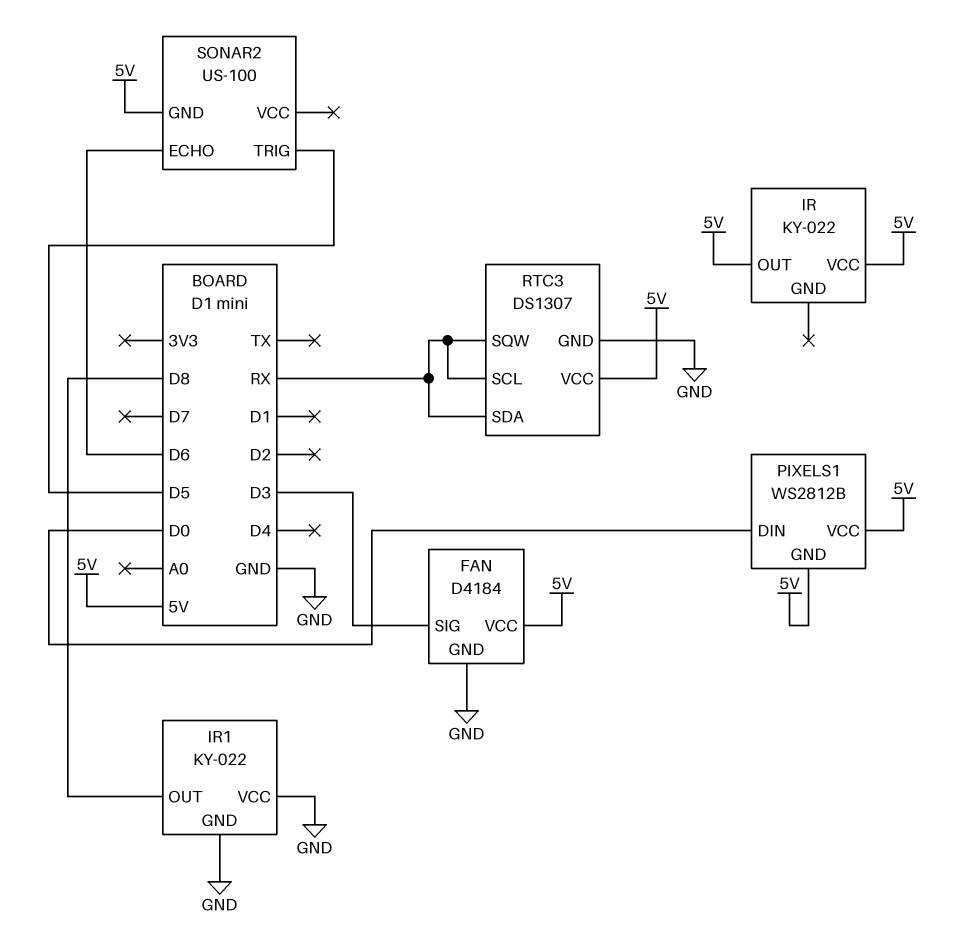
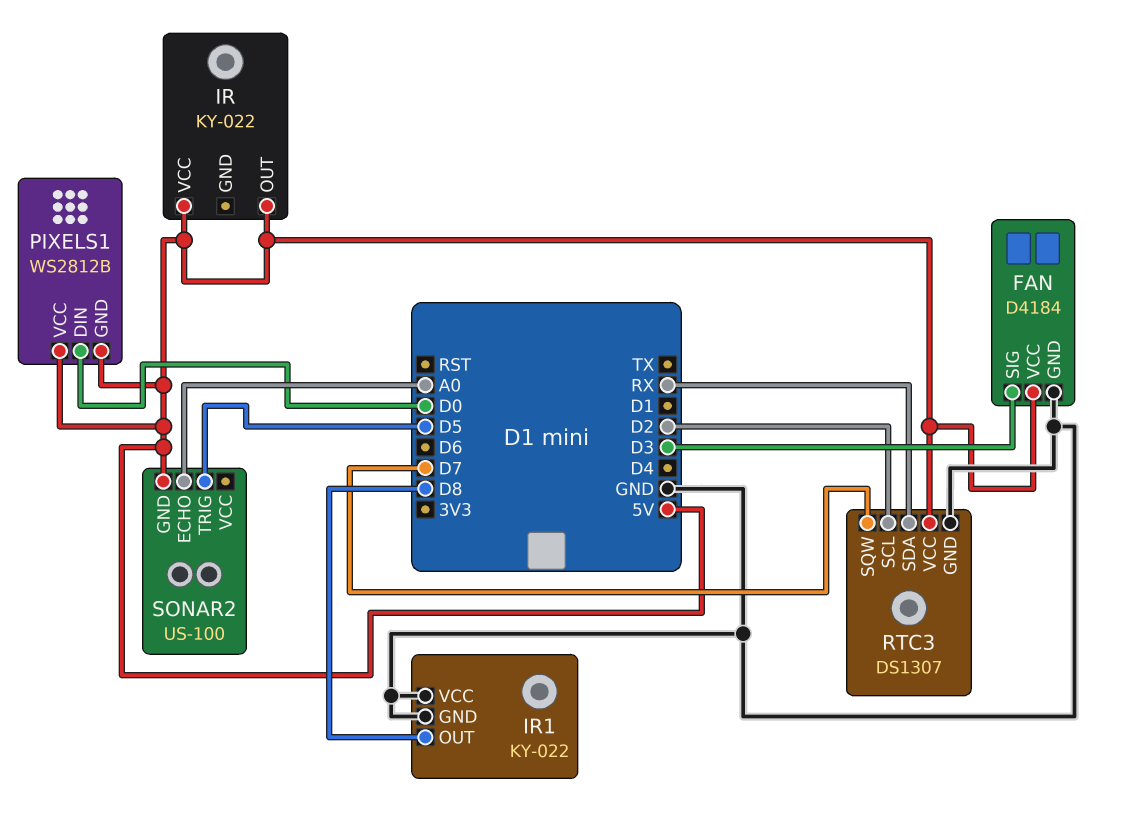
RTC3 pin SCL: RX -> D2
RTC3 pin SQW: RX -> D7
SONAR2 pin ECHO: D6 -> A0

